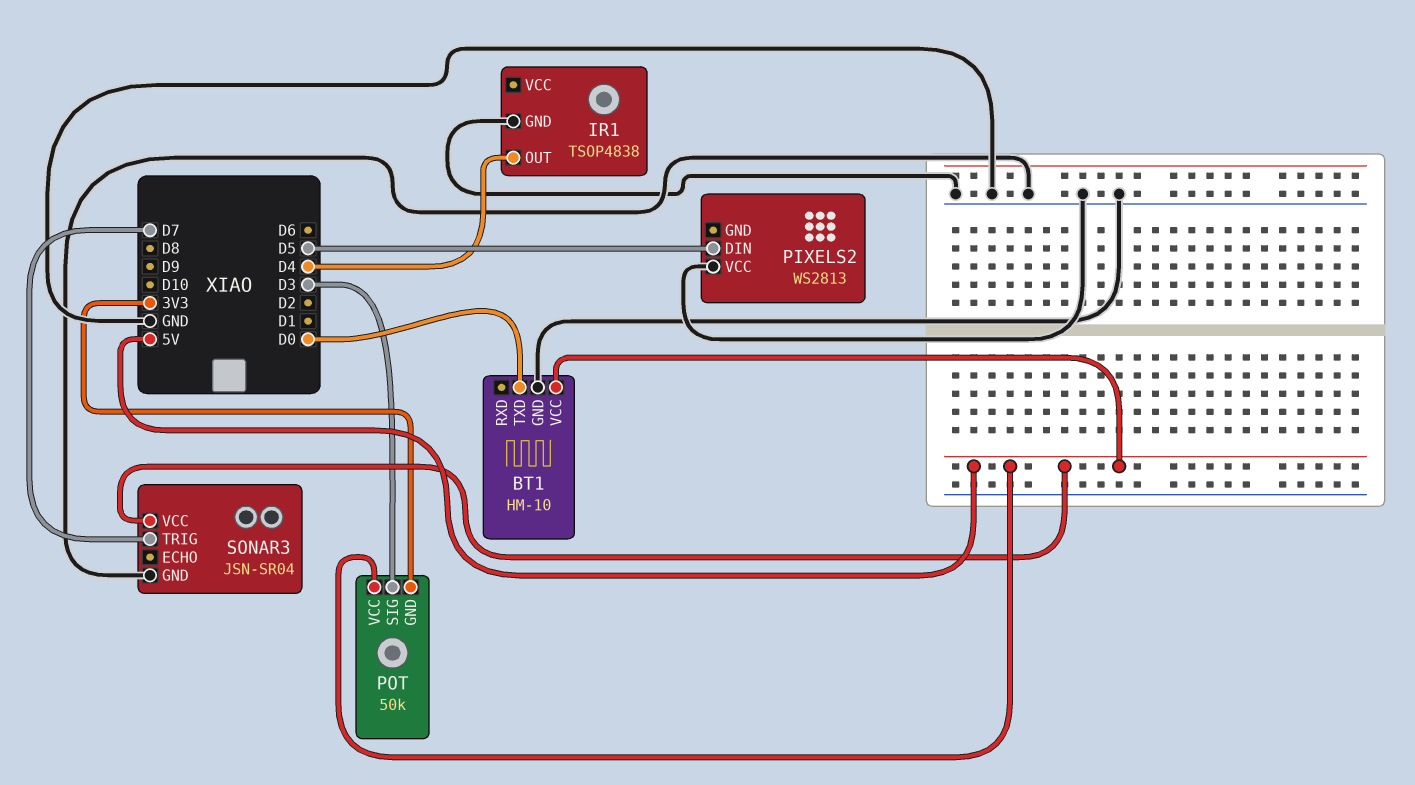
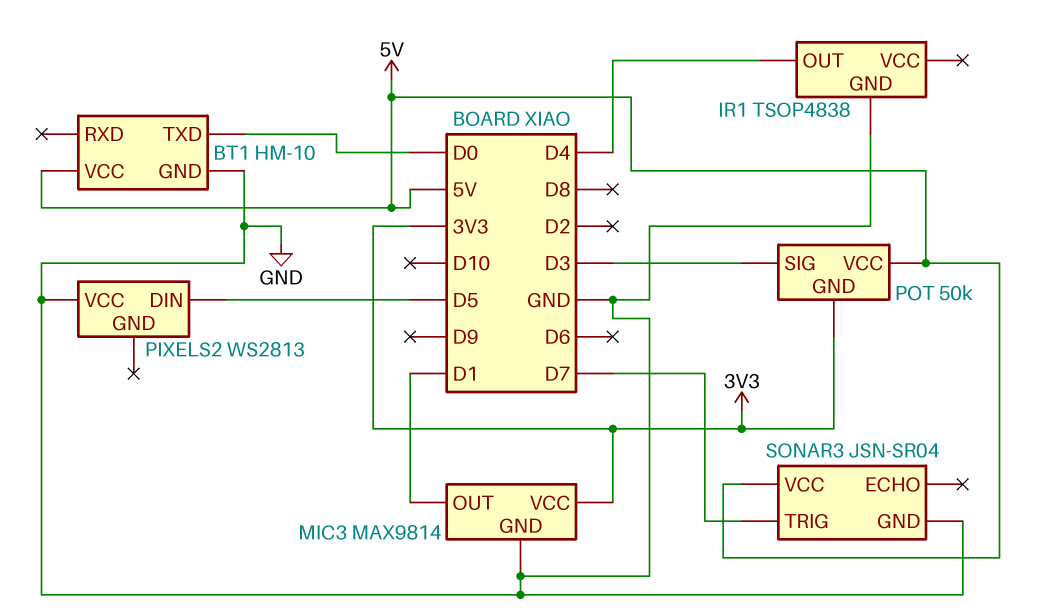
MIC3: none -> MAX9814
MIC3 pin GND: none -> GND
MIC3 pin OUT: none -> D1
MIC3 pin VCC: none -> 3V3

